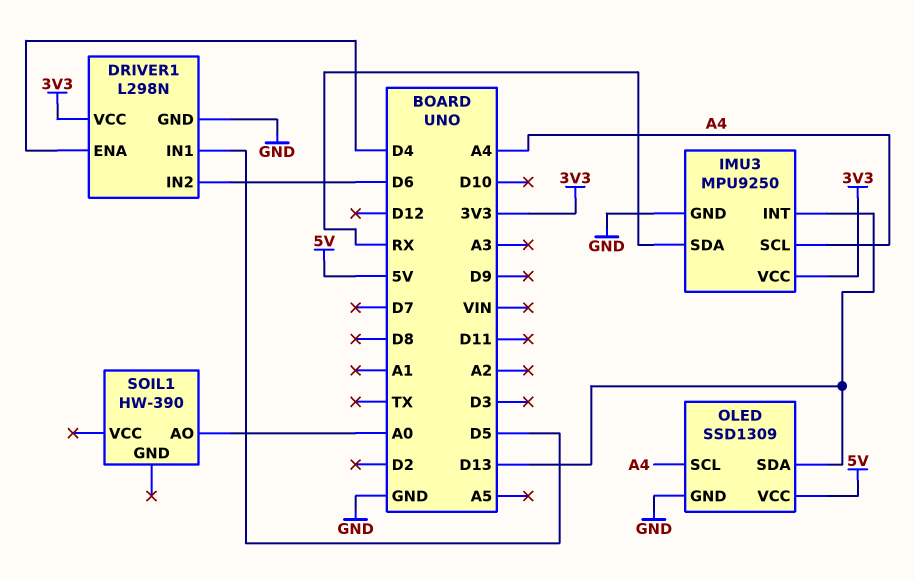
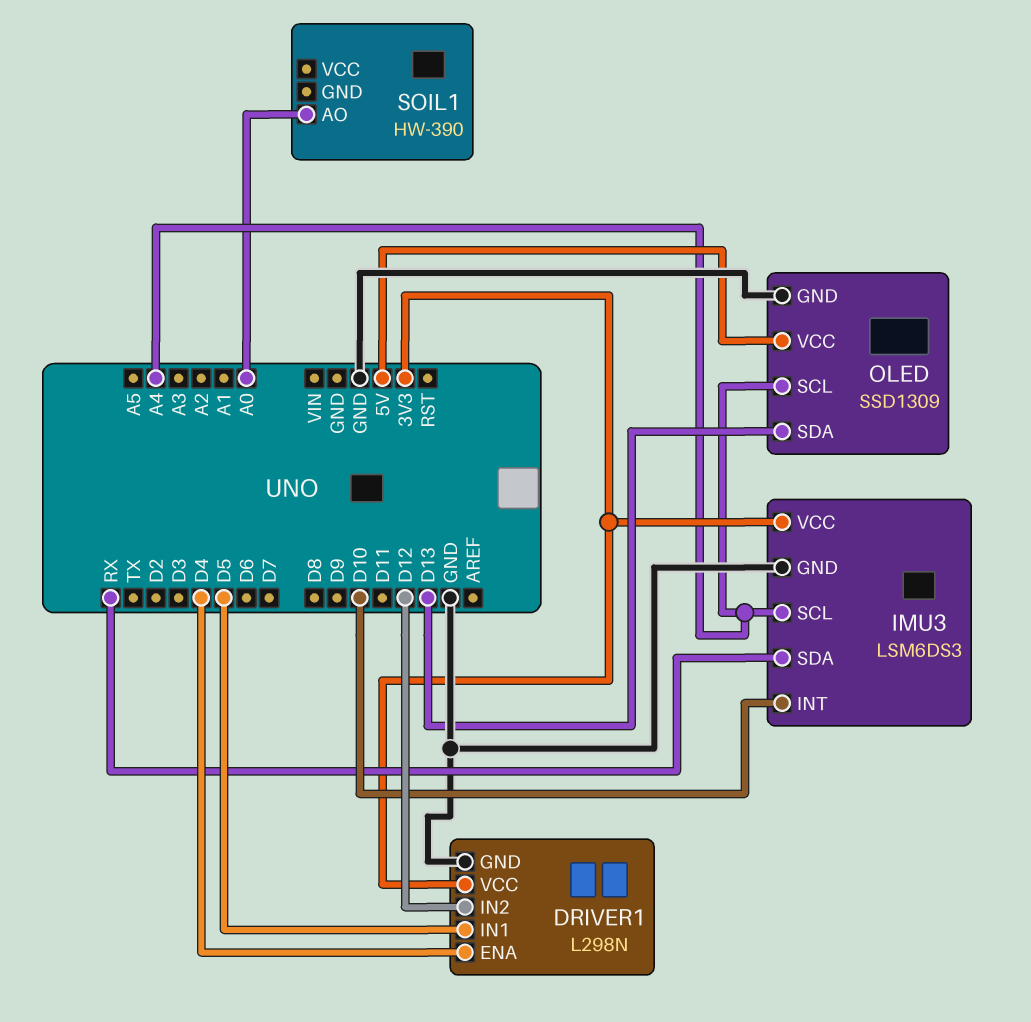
DRIVER1 pin IN2: D6 -> D12
IMU3: MPU9250 -> LSM6DS3
IMU3 pin INT: D13 -> D10

